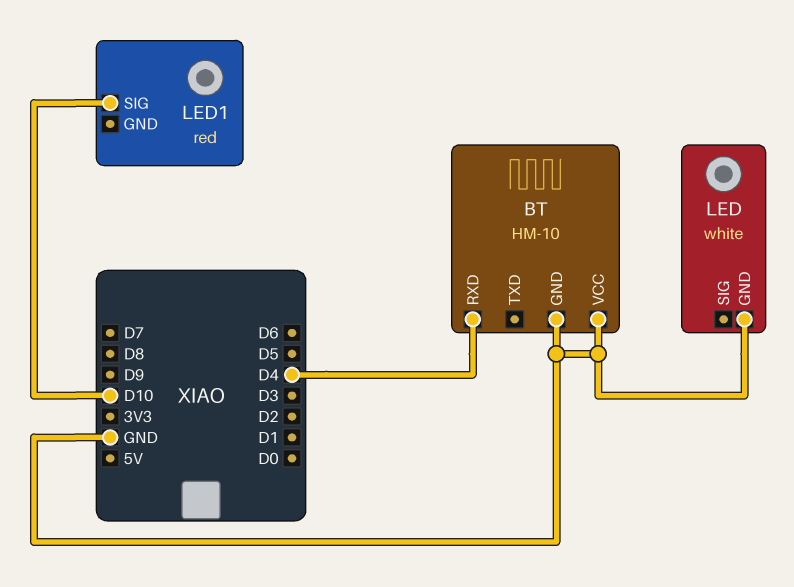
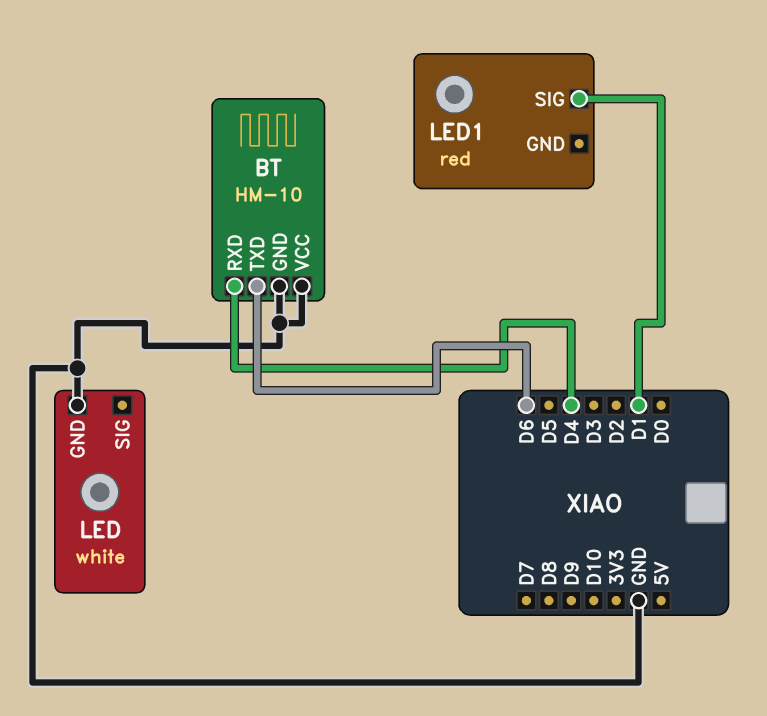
BT pin TXD: none -> D6
LED1 pin SIG: D10 -> D1

